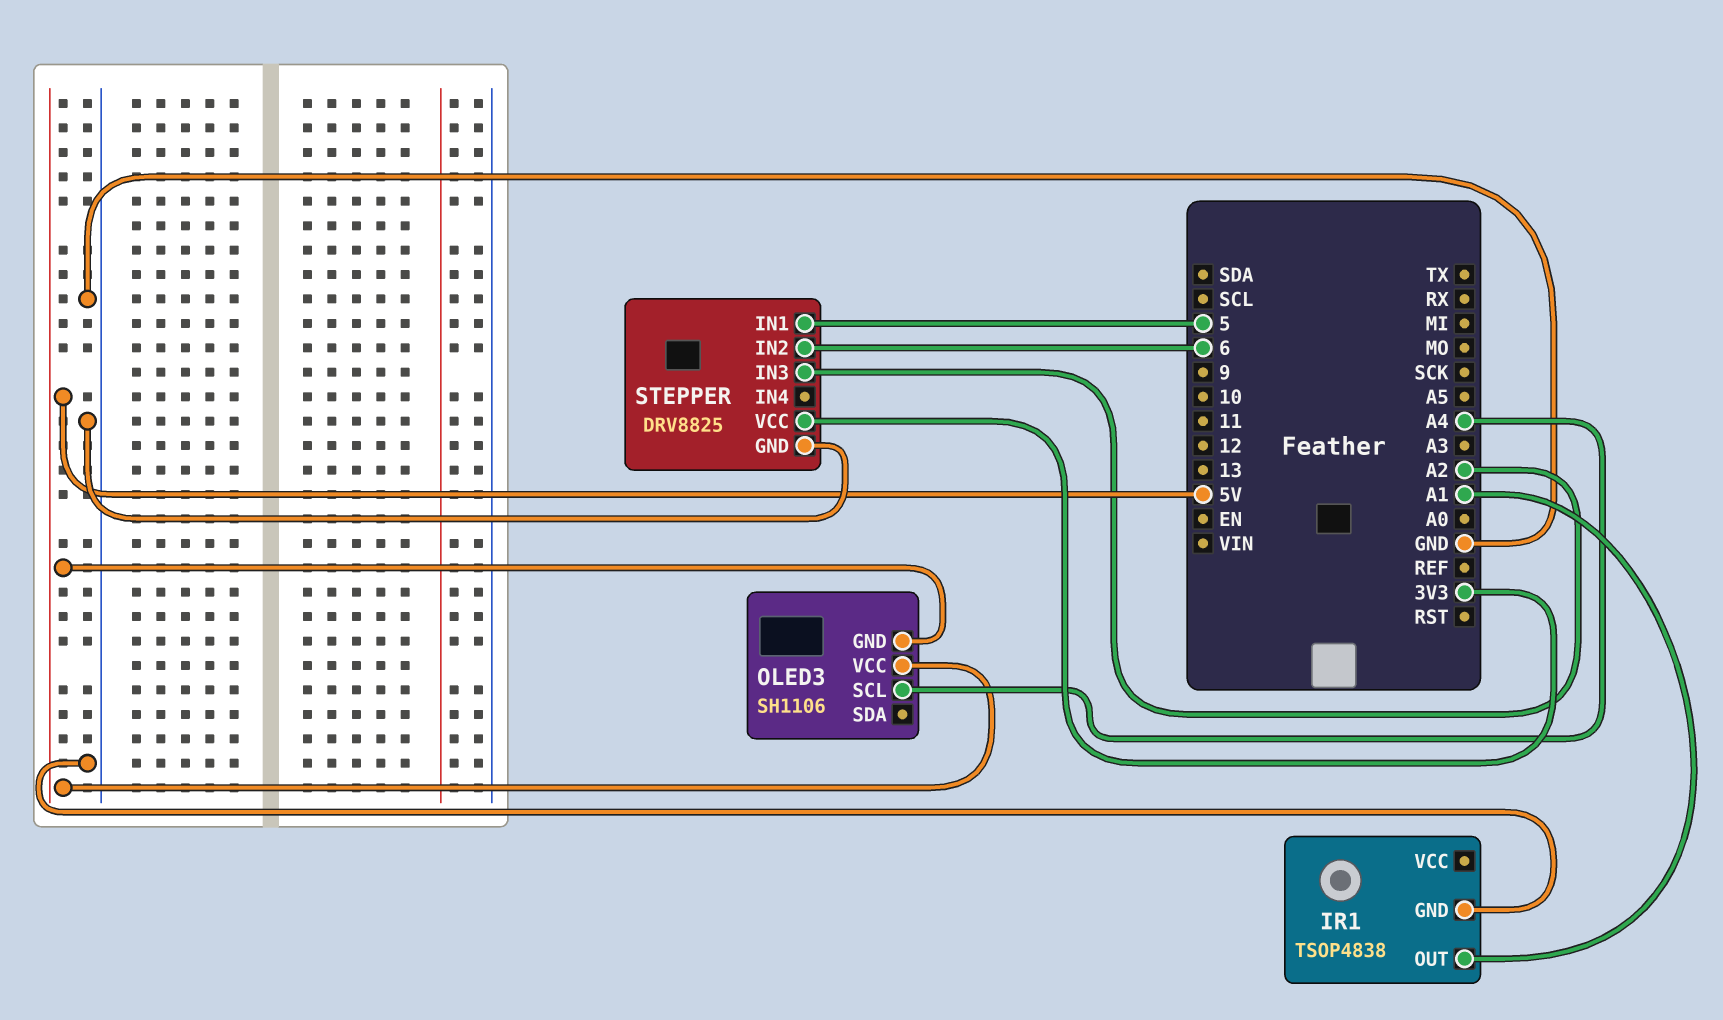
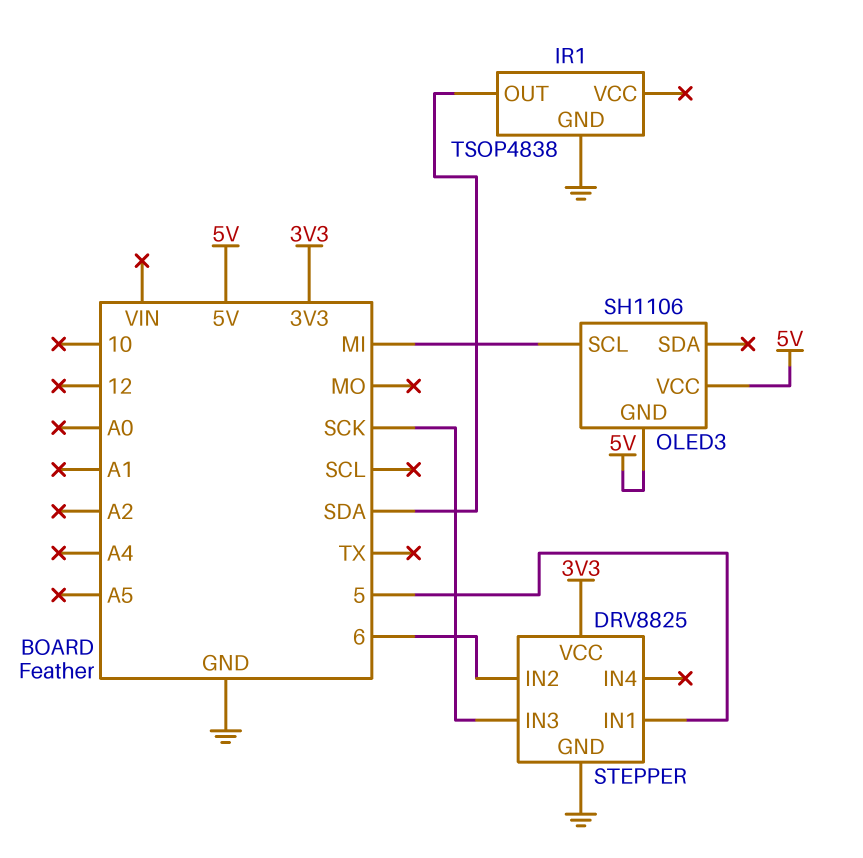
IR1 pin OUT: A1 -> SDA
OLED3 pin SCL: A4 -> MI
STEPPER pin IN3: A2 -> SCK

